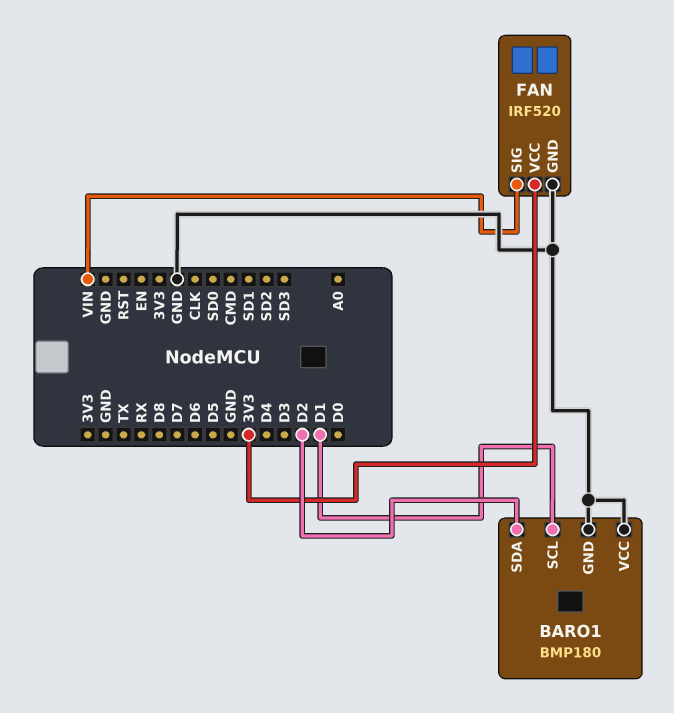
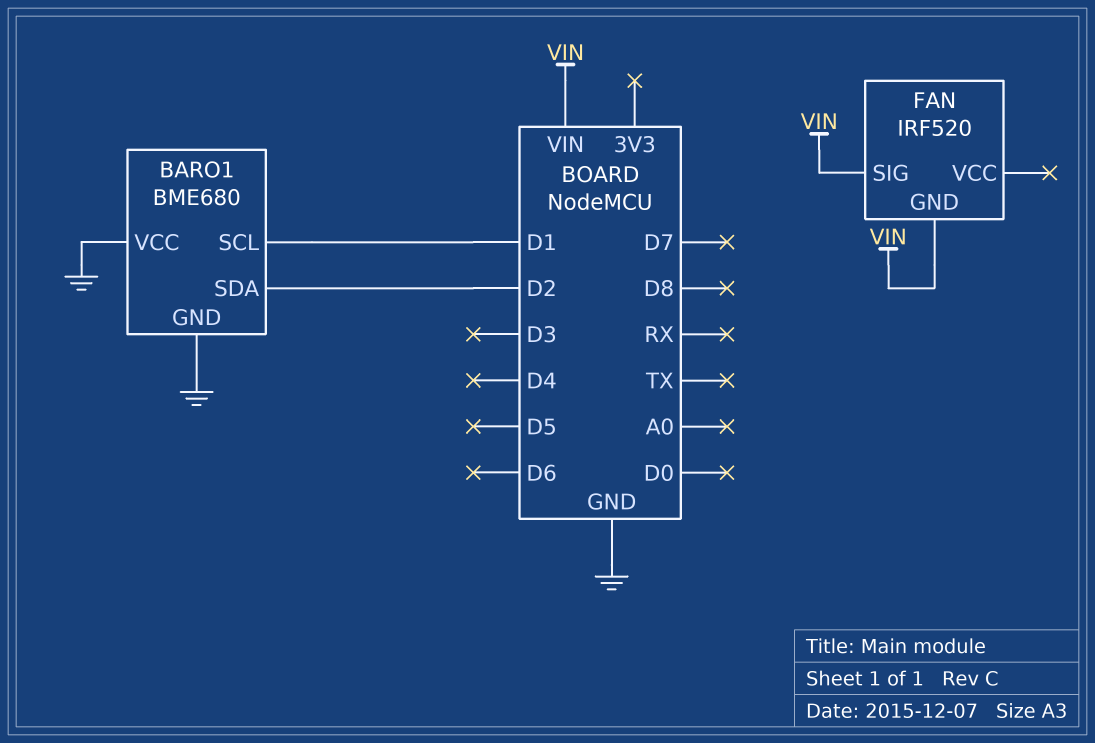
BARO1: BMP180 -> BME680
FAN pin GND: GND -> VIN
FAN pin VCC: 3V3 -> none

